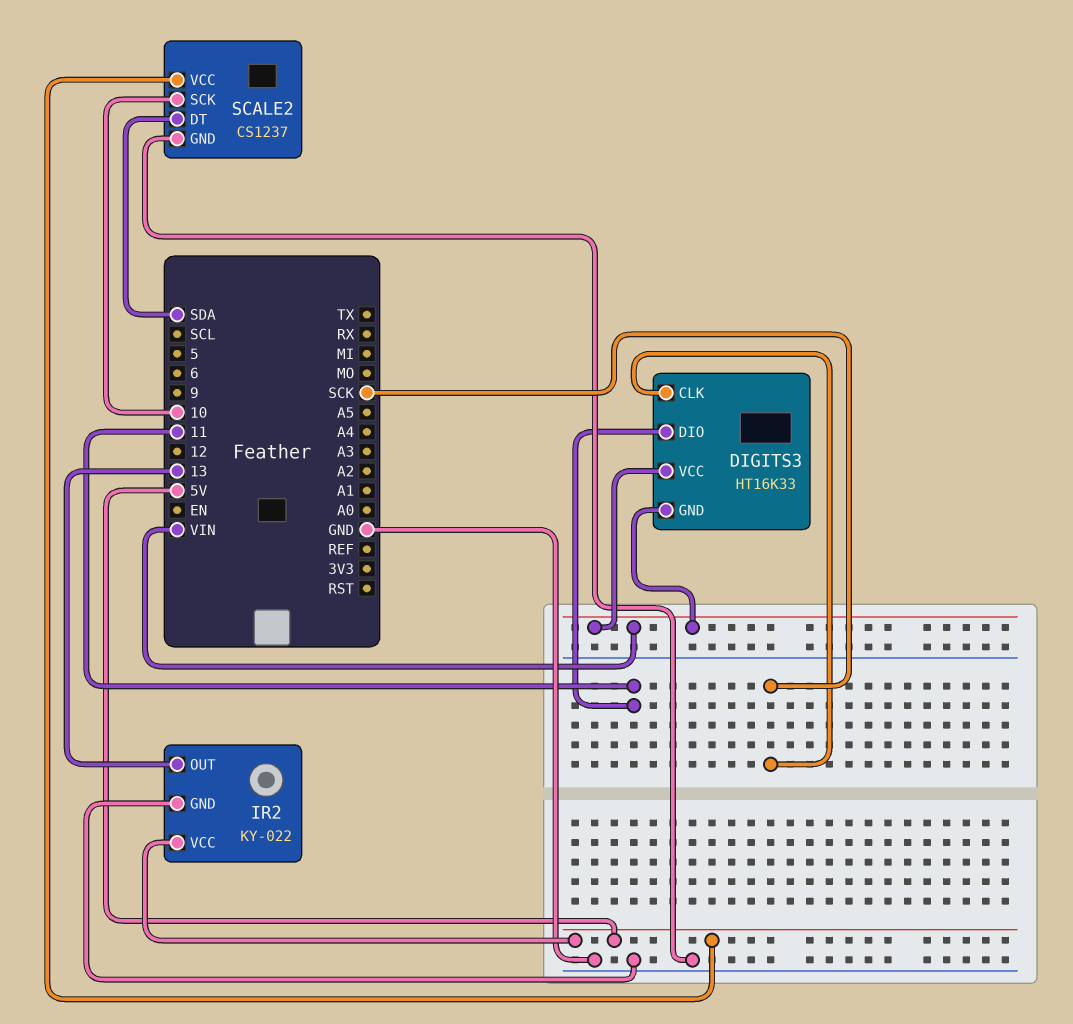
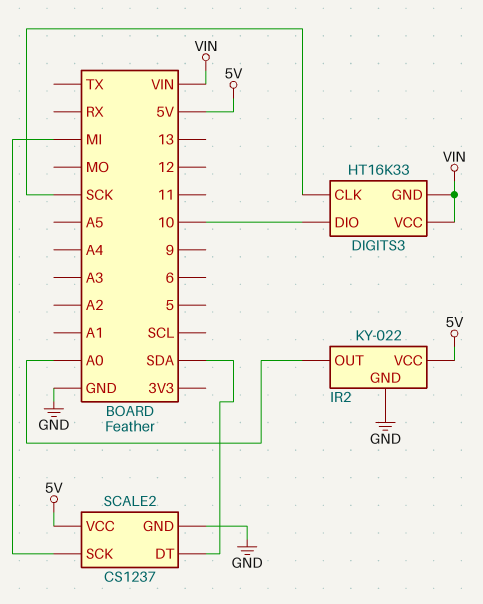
DIGITS3 pin DIO: 11 -> 10
IR2 pin OUT: 13 -> A0
SCALE2 pin SCK: 10 -> MI

